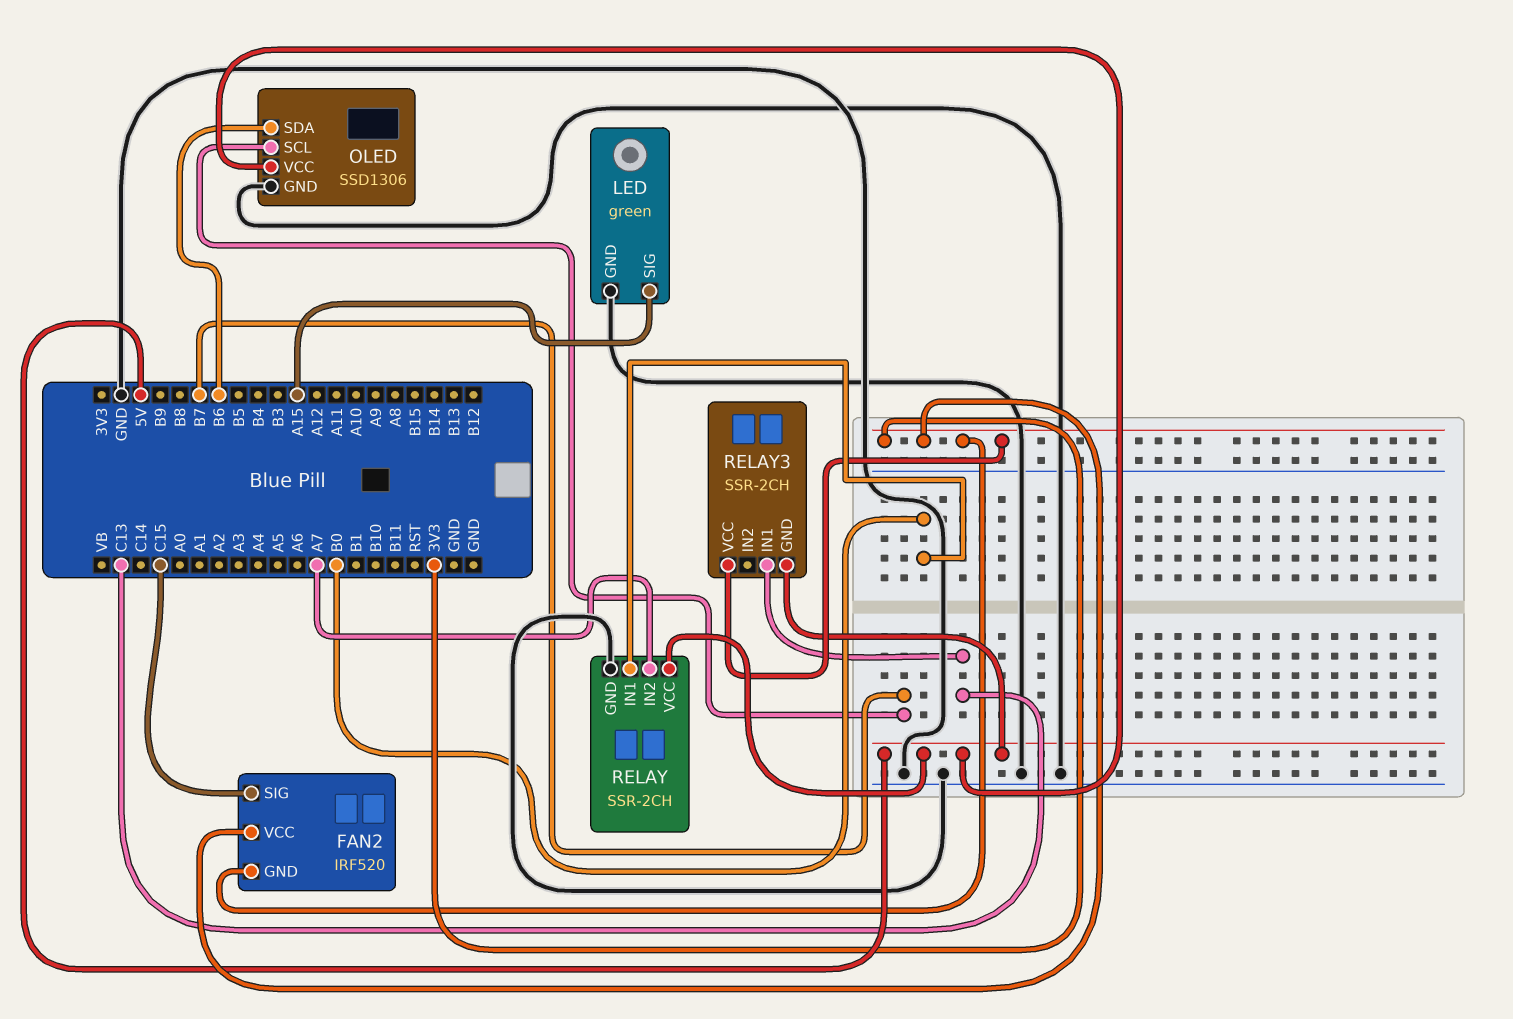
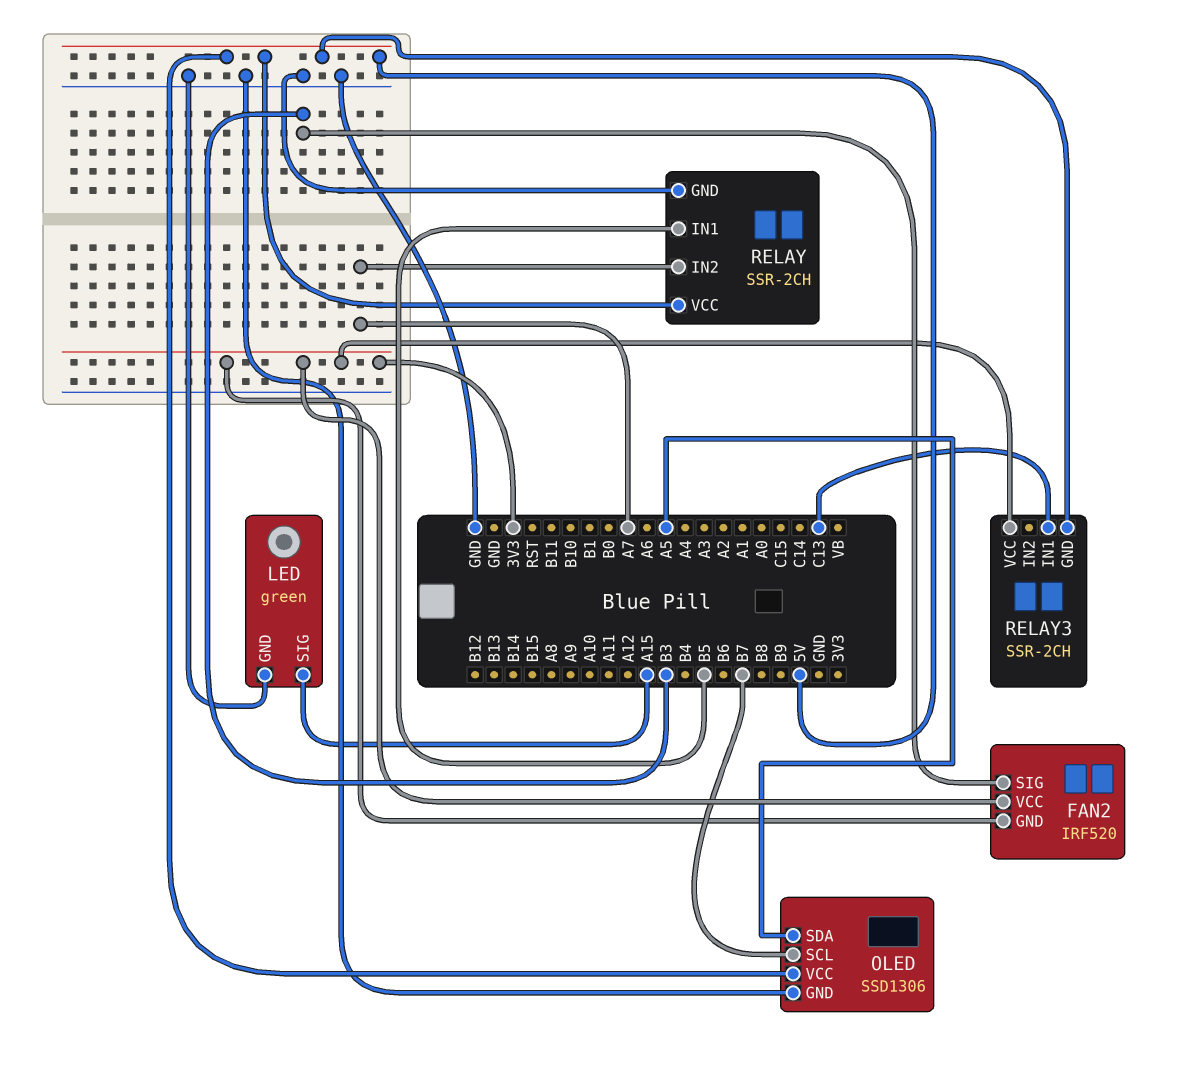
FAN2 pin SIG: C15 -> B3
OLED pin SDA: B6 -> A5
RELAY pin IN1: B0 -> B5

